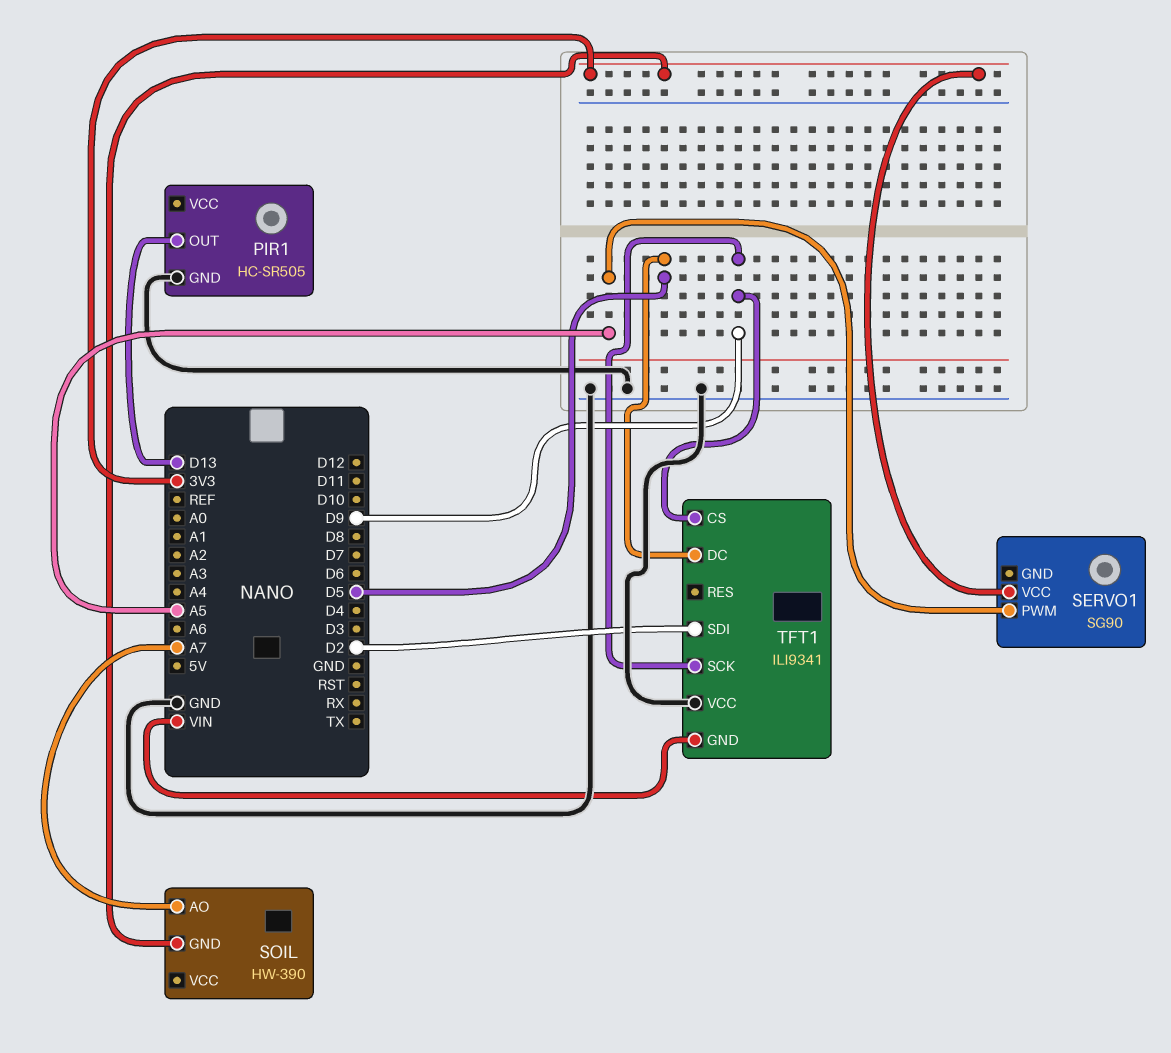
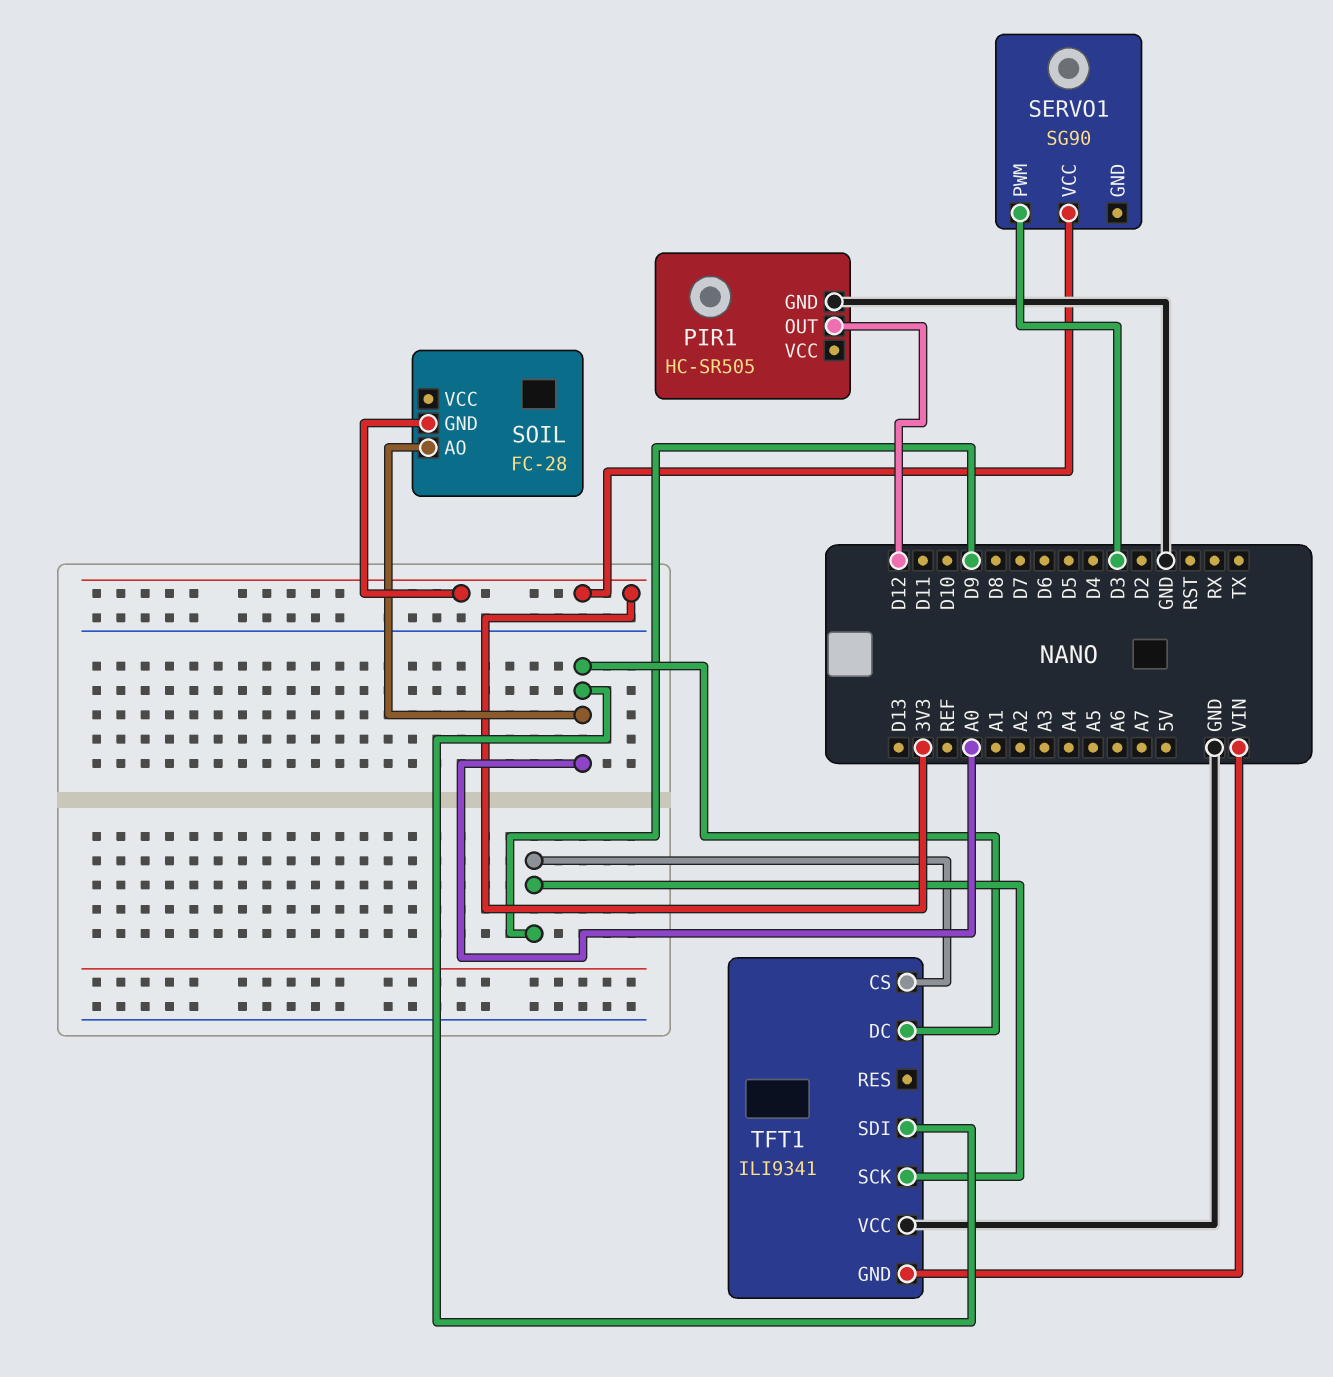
PIR1 pin OUT: D13 -> D12
SERVO1 pin PWM: A5 -> D3
SOIL: HW-390 -> FC-28
SOIL pin AO: A7 -> A0
TFT1 pin DC: D5 -> A0
TFT1 pin SDI: D2 -> A0

